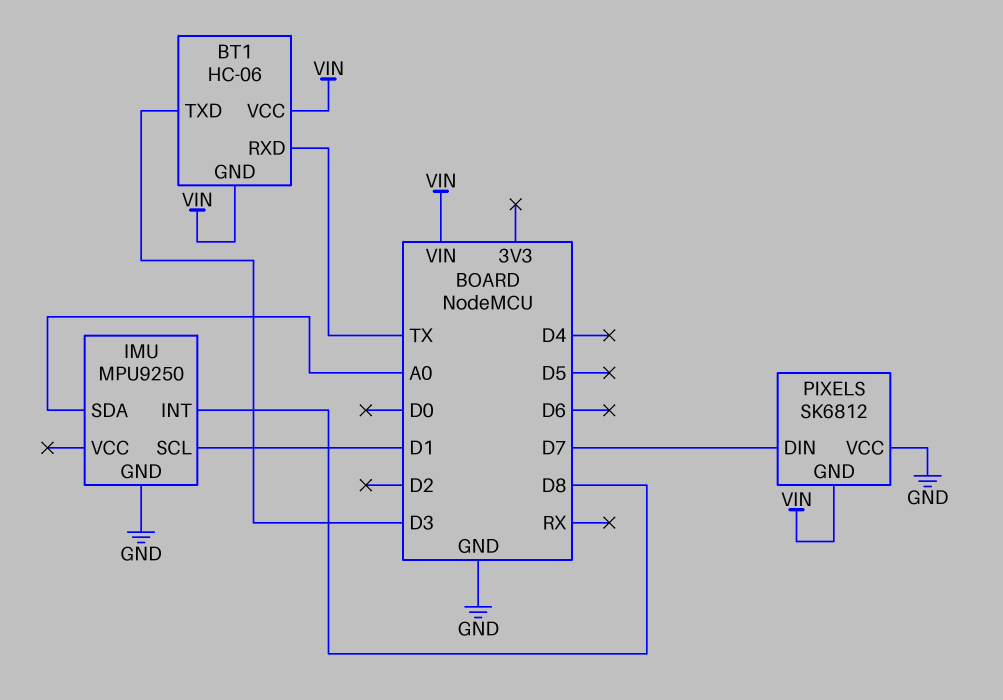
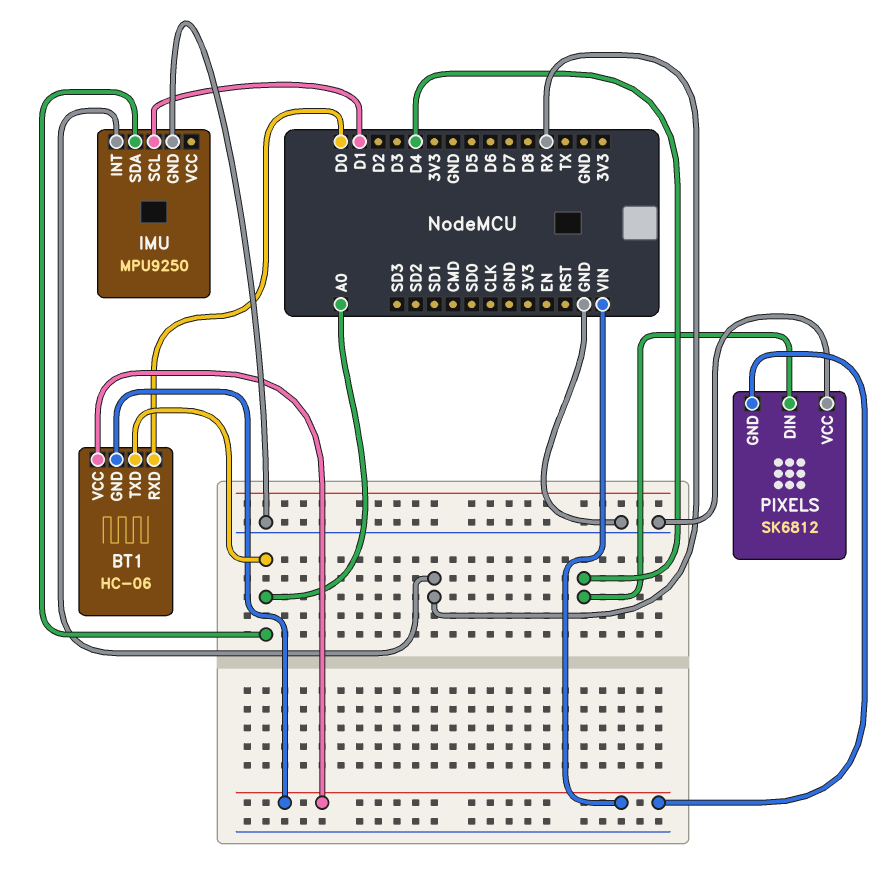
BT1 pin RXD: TX -> D0
BT1 pin TXD: D3 -> A0
IMU pin INT: D8 -> RX
PIXELS pin DIN: D7 -> D4

